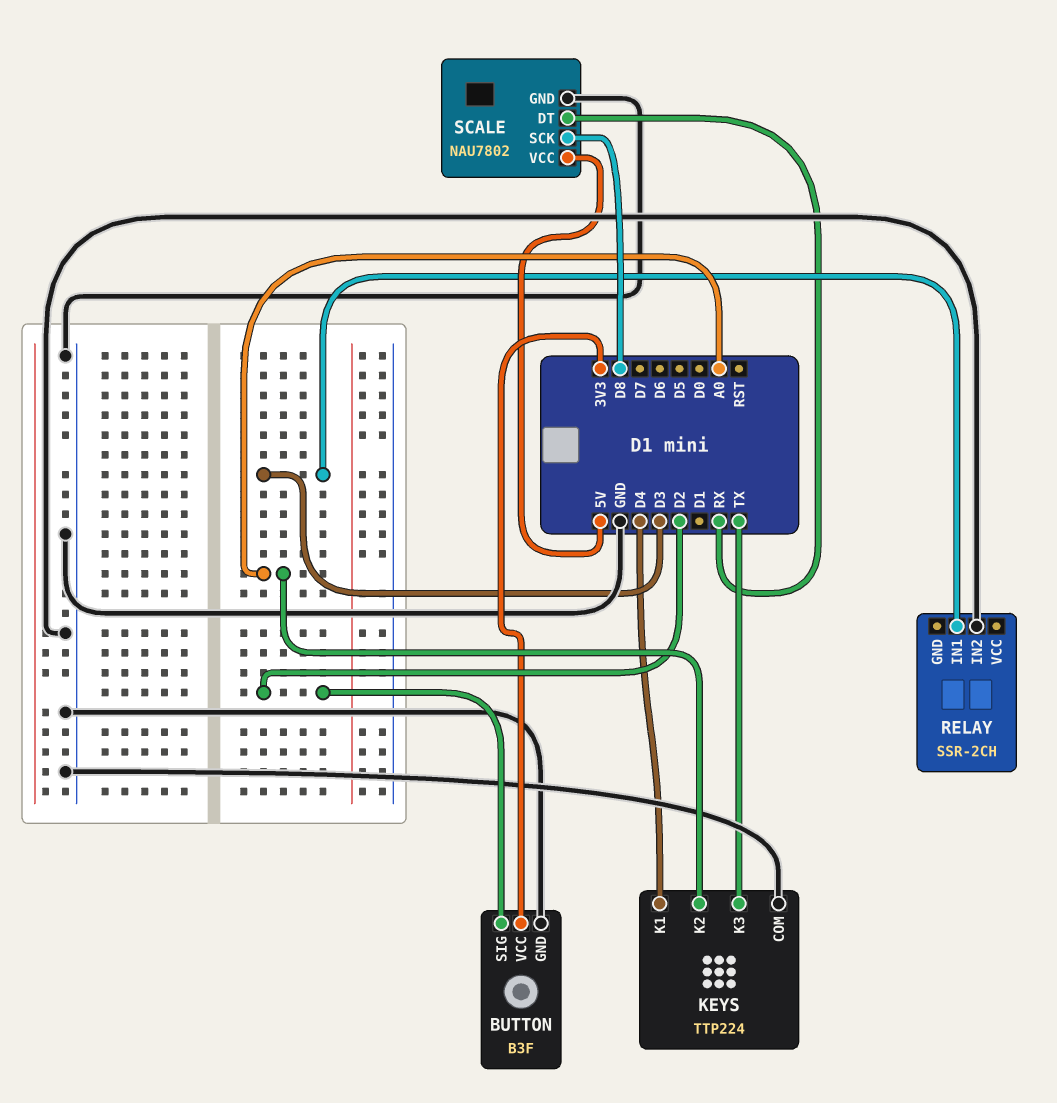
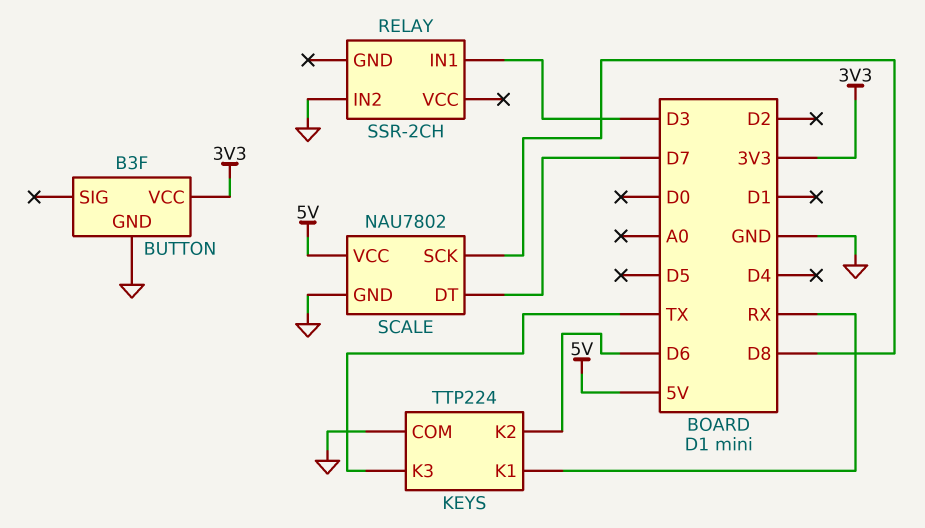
BUTTON pin SIG: D2 -> none
KEYS pin K1: D4 -> RX
KEYS pin K2: A0 -> D6
SCALE pin DT: RX -> D7

